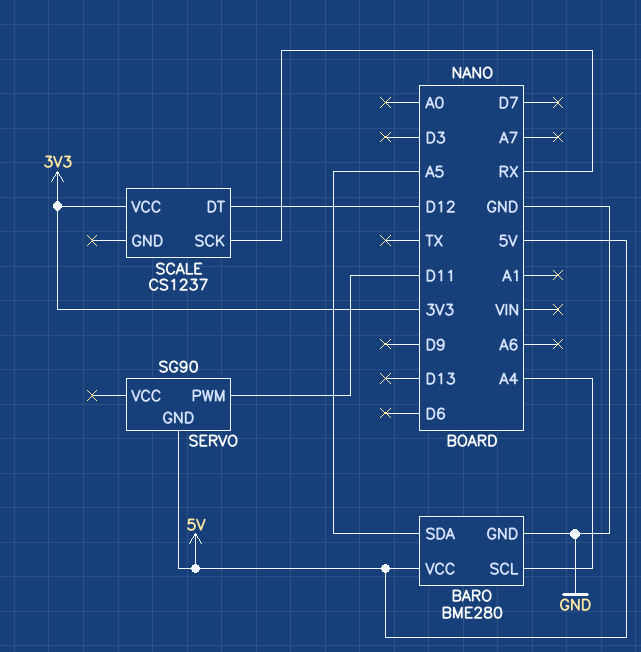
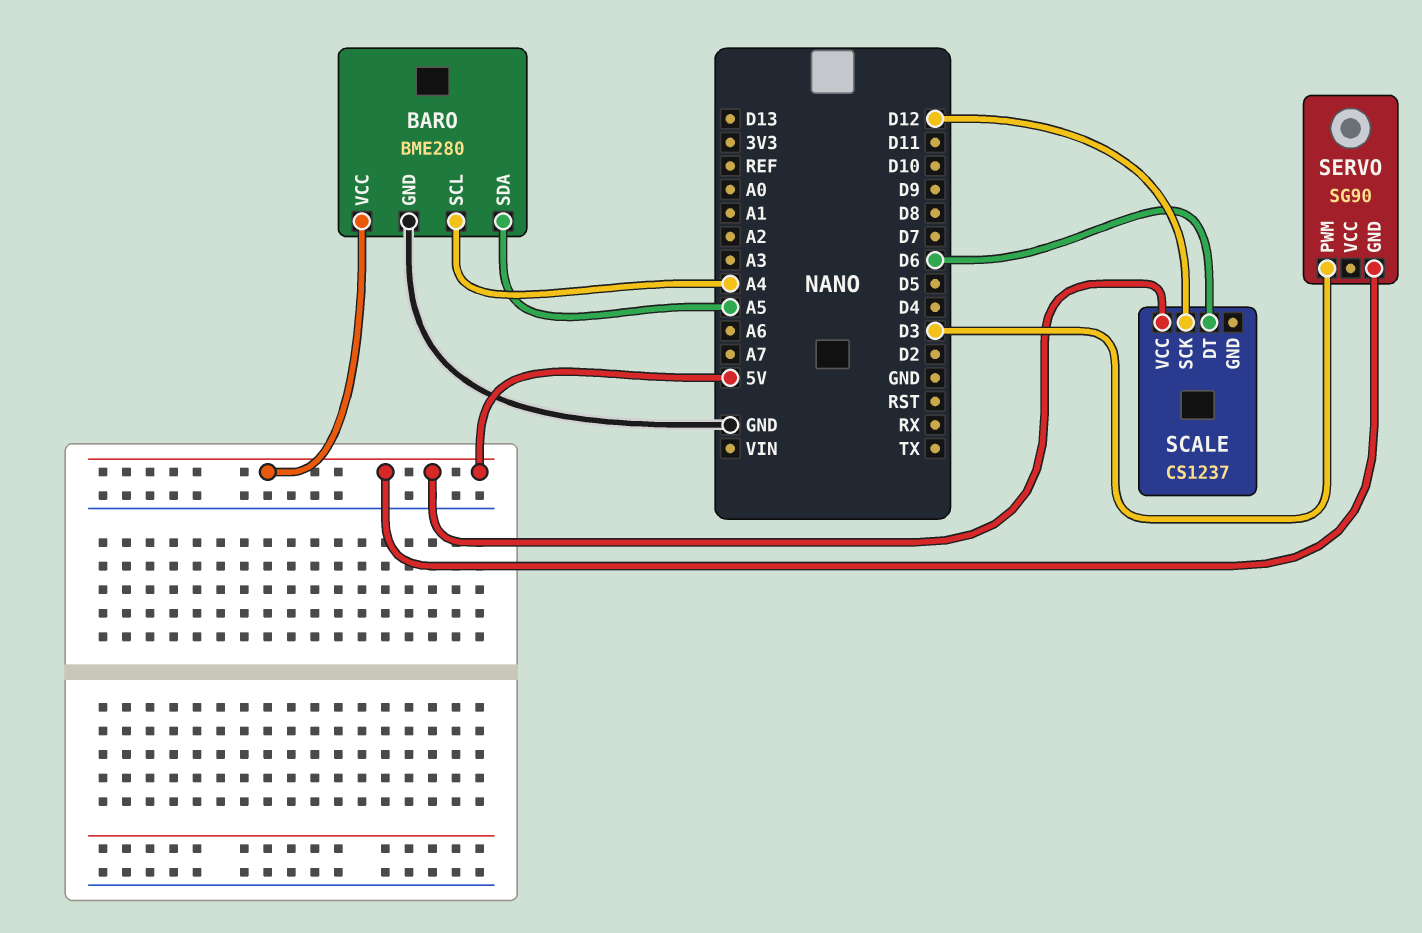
SCALE pin DT: D12 -> D6
SCALE pin SCK: RX -> D12
SCALE pin VCC: 3V3 -> 5V
SERVO pin PWM: D11 -> D3

